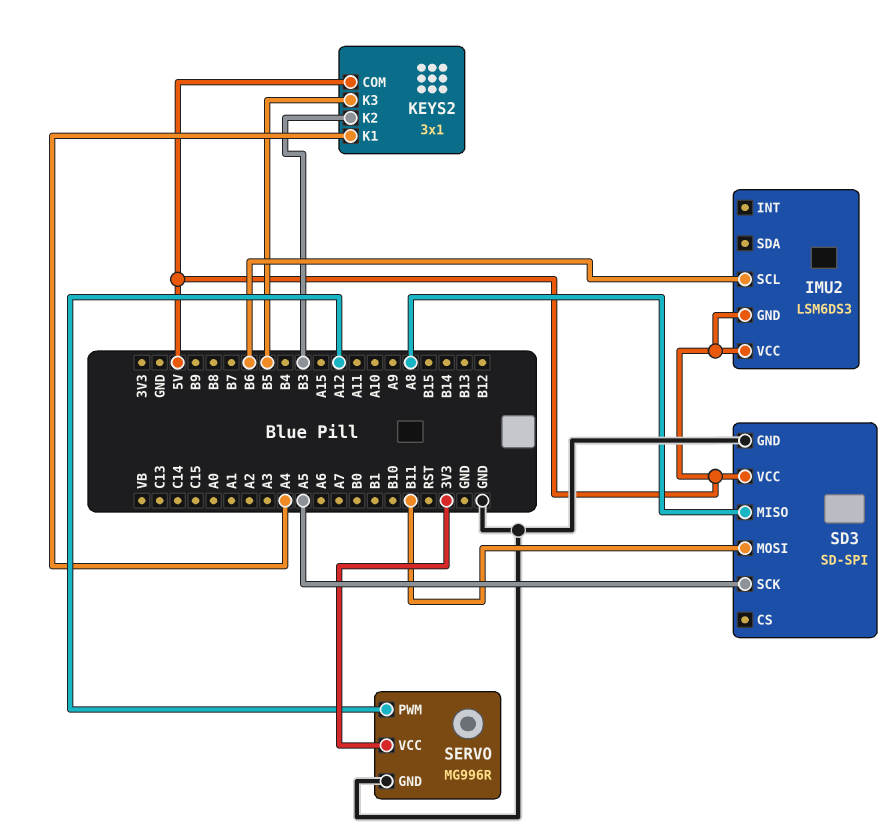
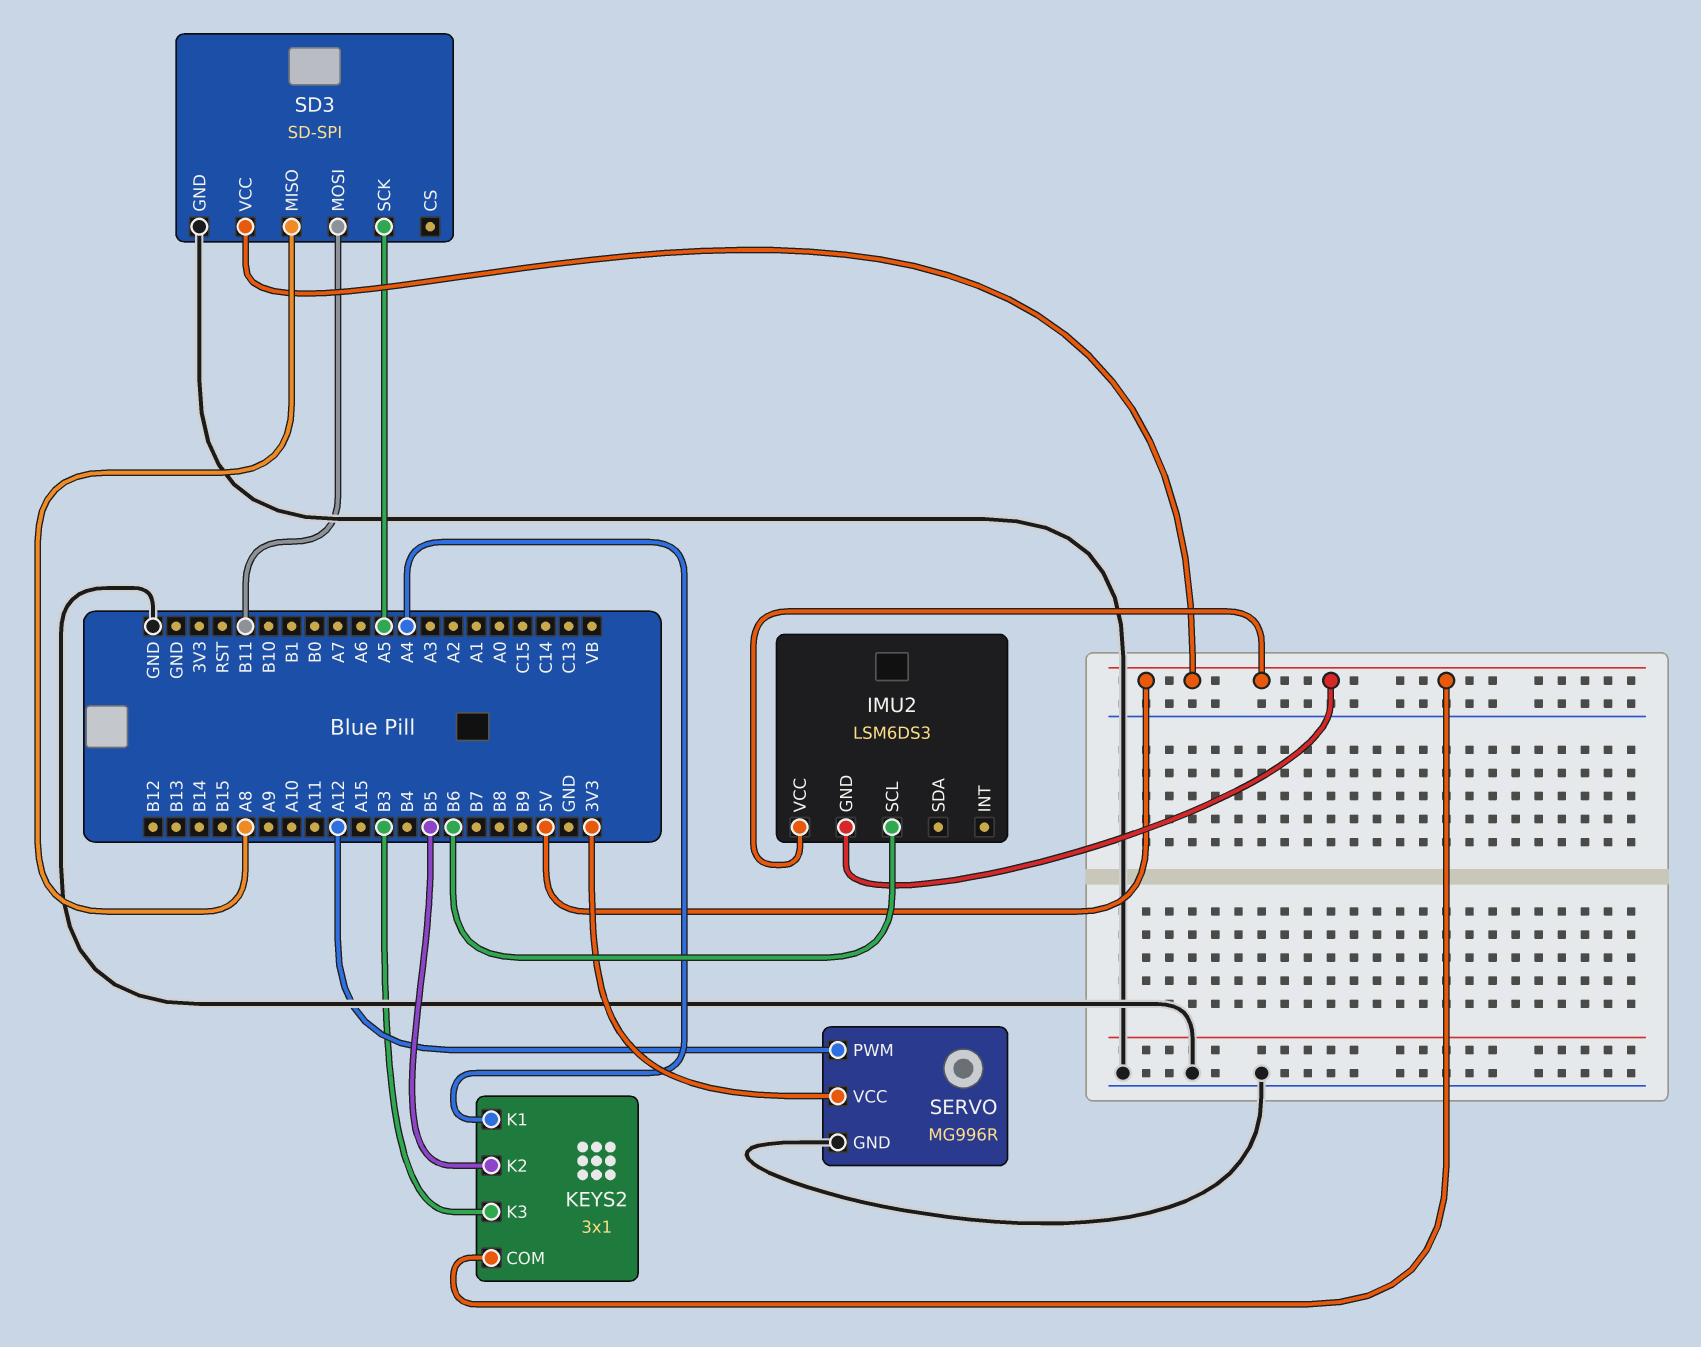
KEYS2 pin K2: B3 -> B5
KEYS2 pin K3: B5 -> B3

